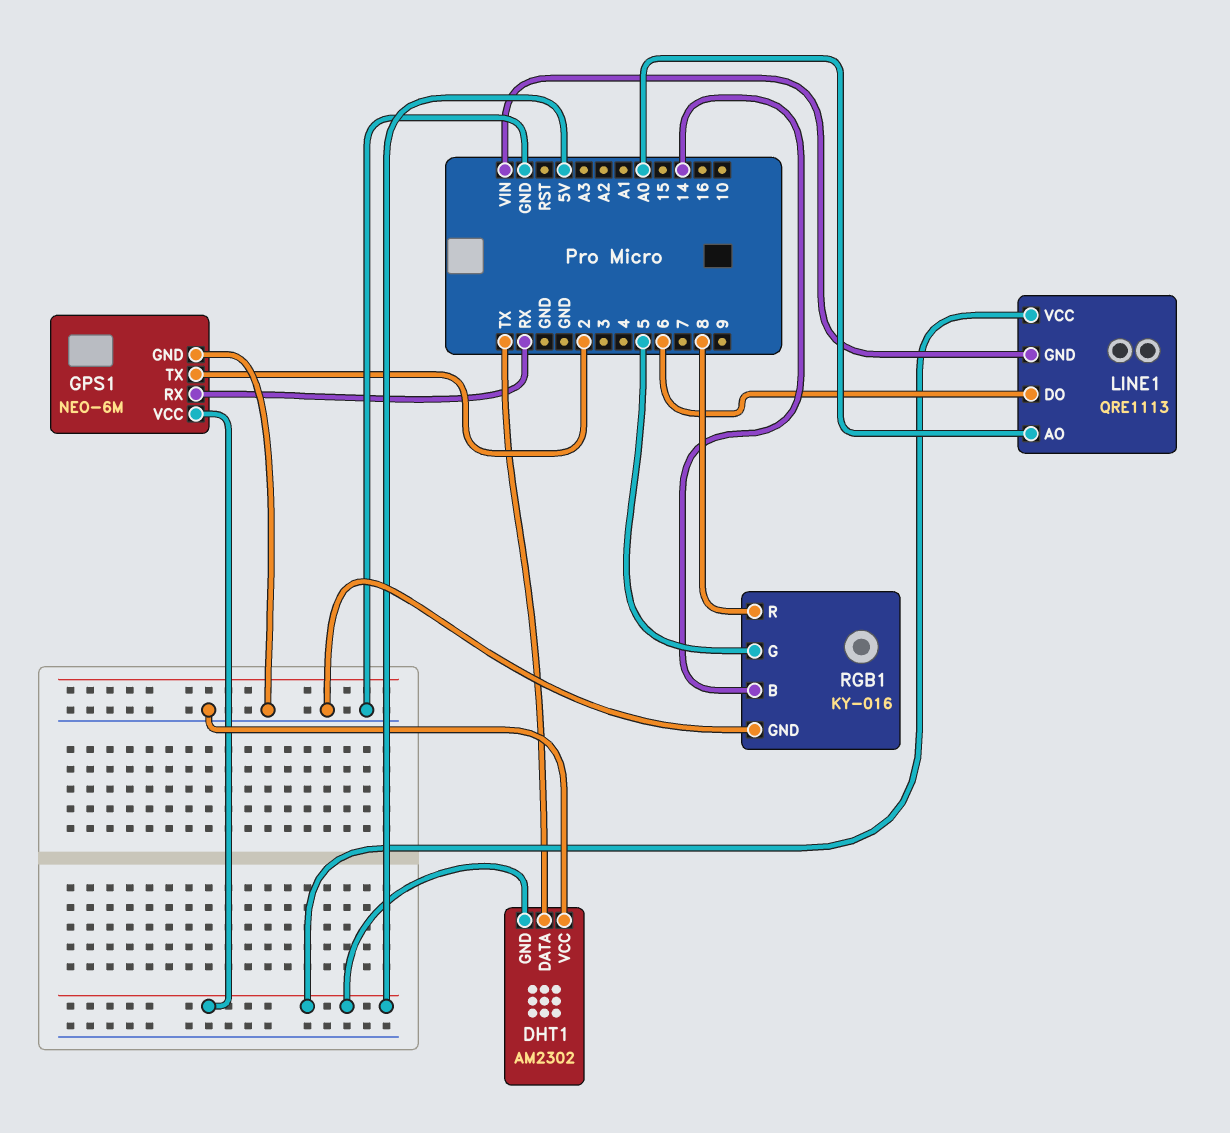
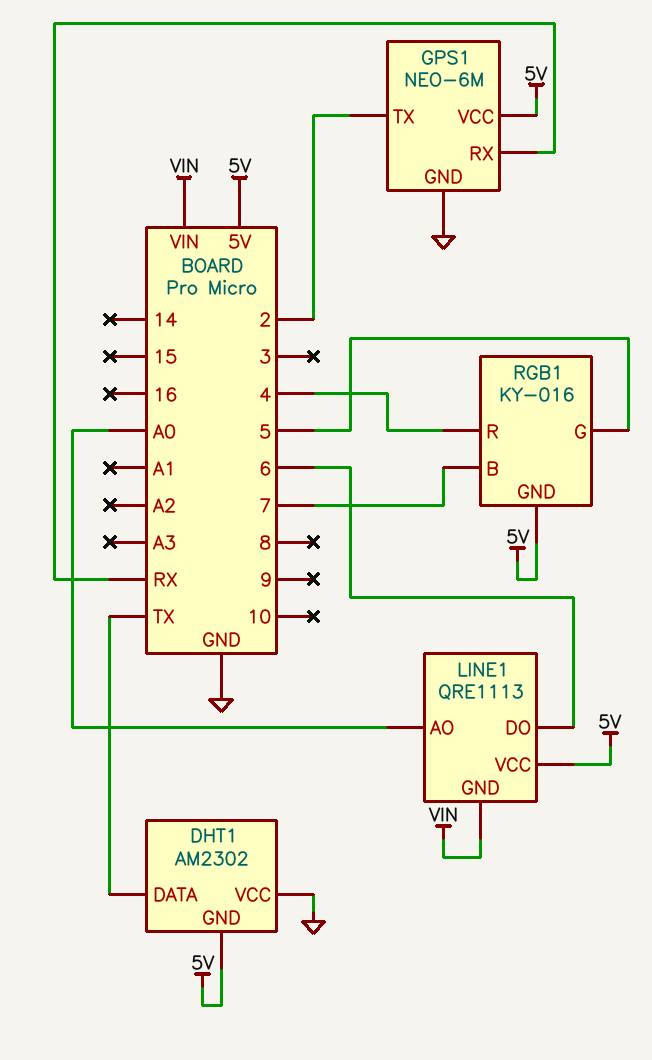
RGB1 pin B: 14 -> 7
RGB1 pin GND: GND -> 5V
RGB1 pin R: 8 -> 4

